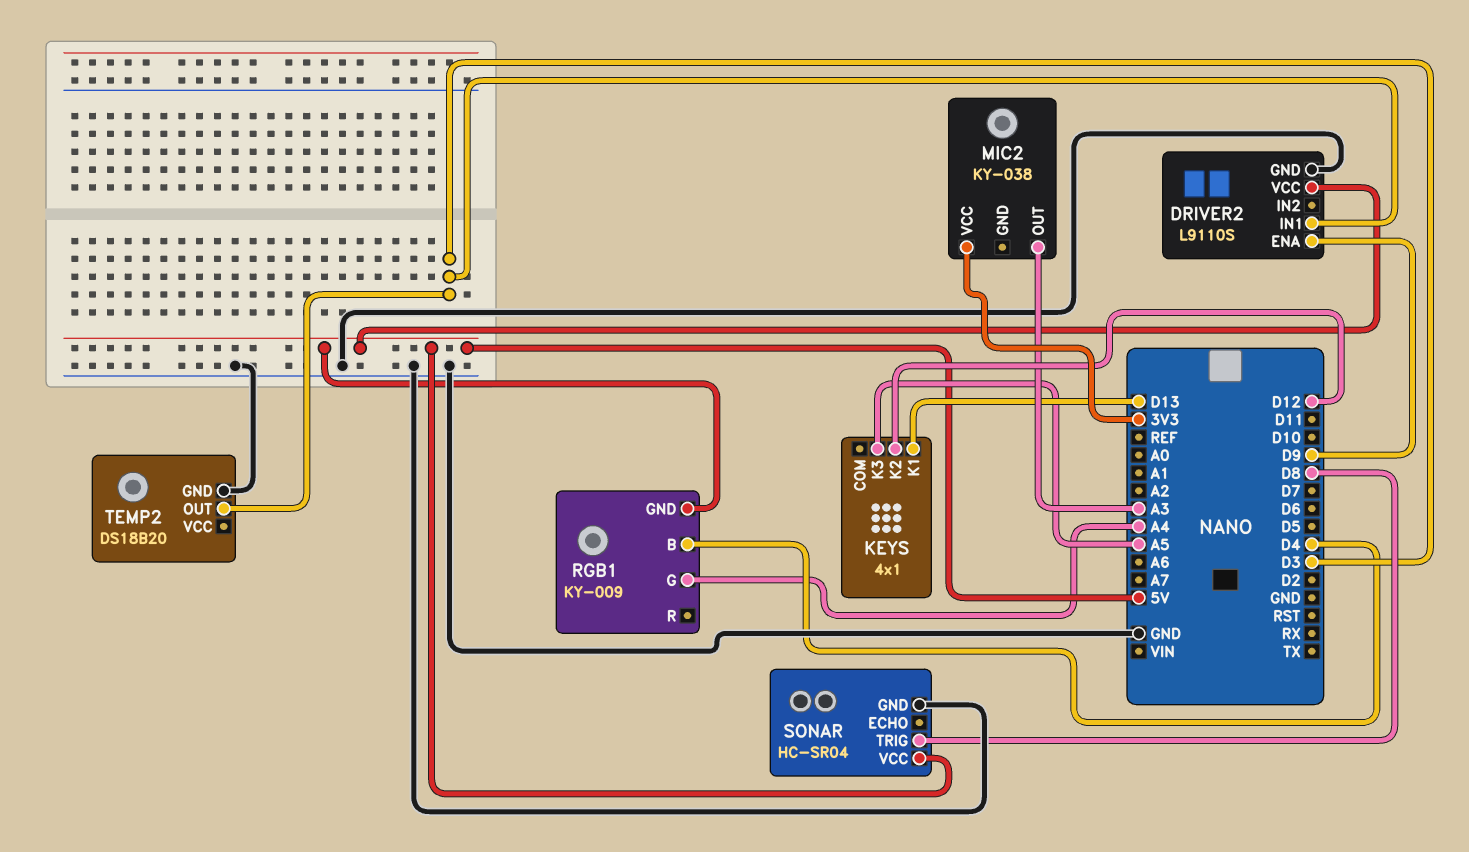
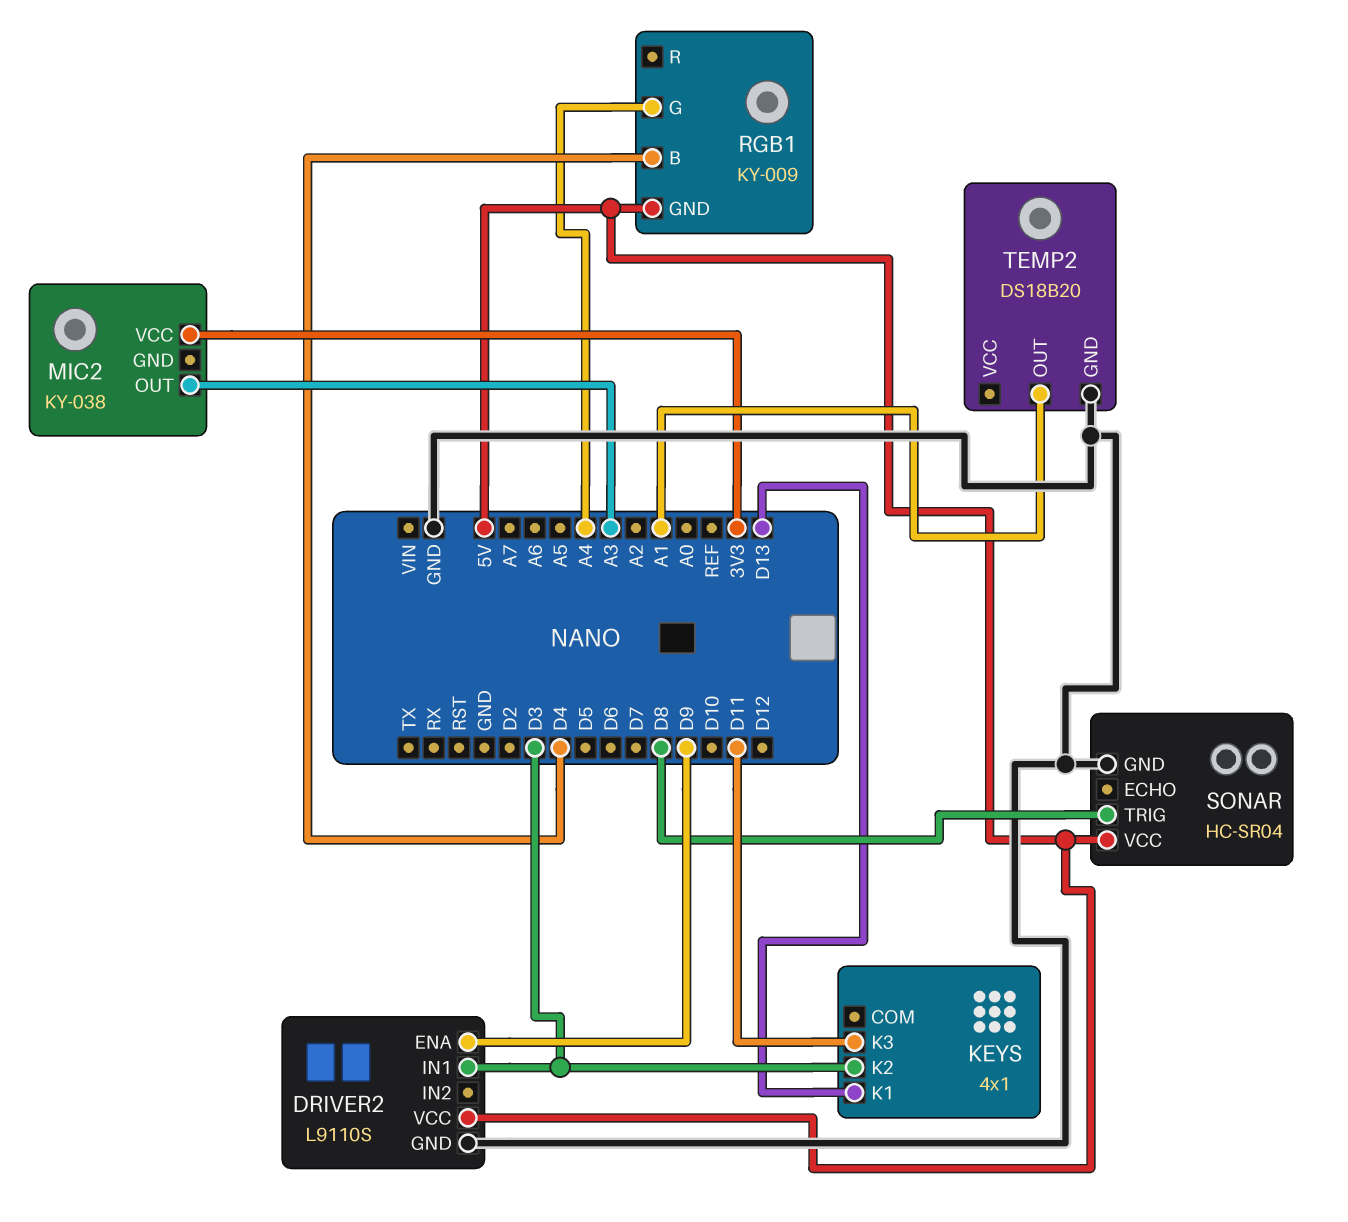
KEYS pin K2: D12 -> D3
KEYS pin K3: A5 -> D11
TEMP2 pin OUT: D3 -> A1

